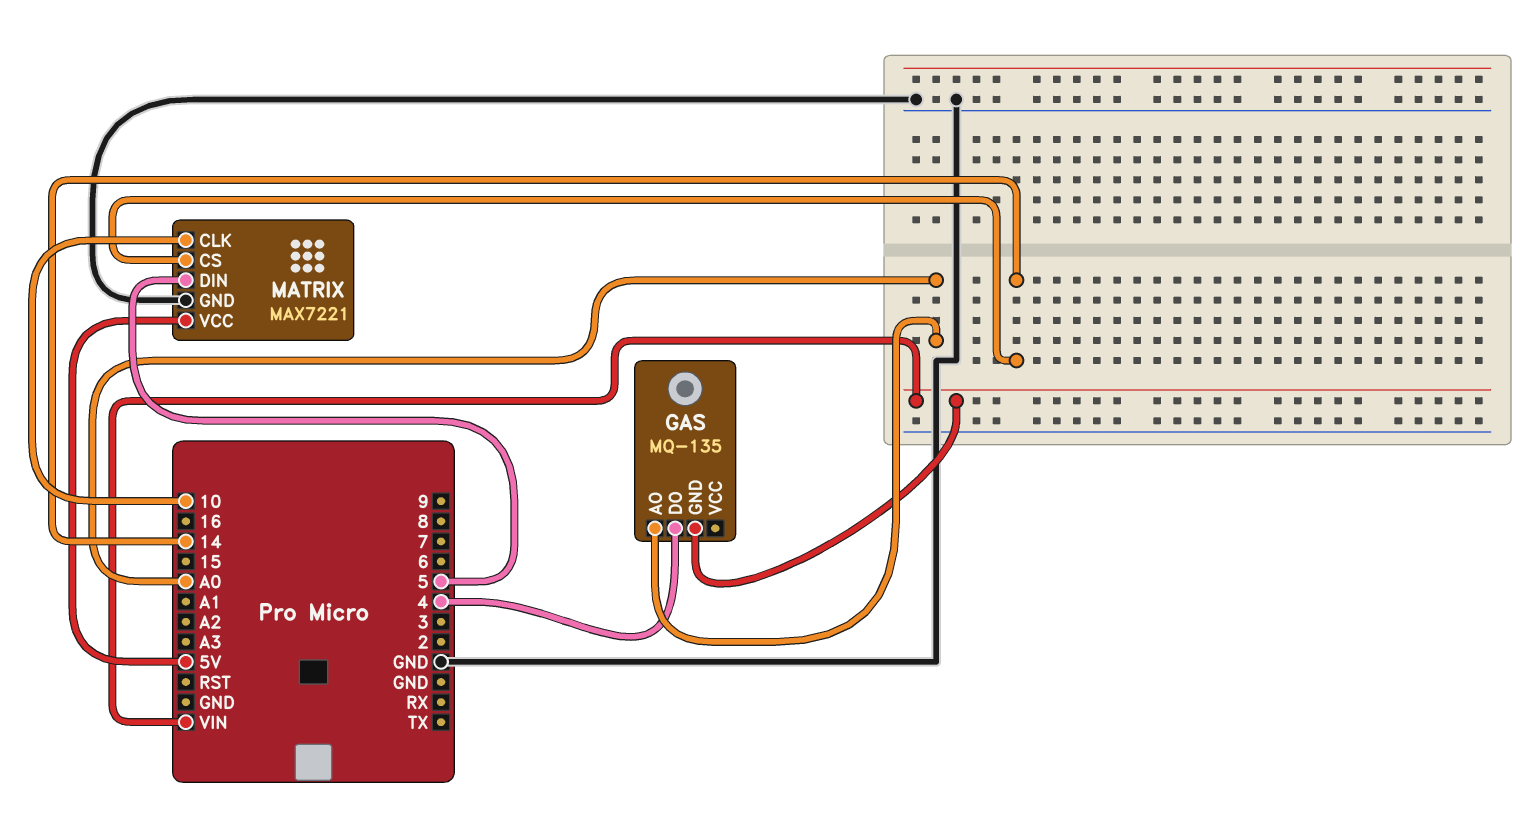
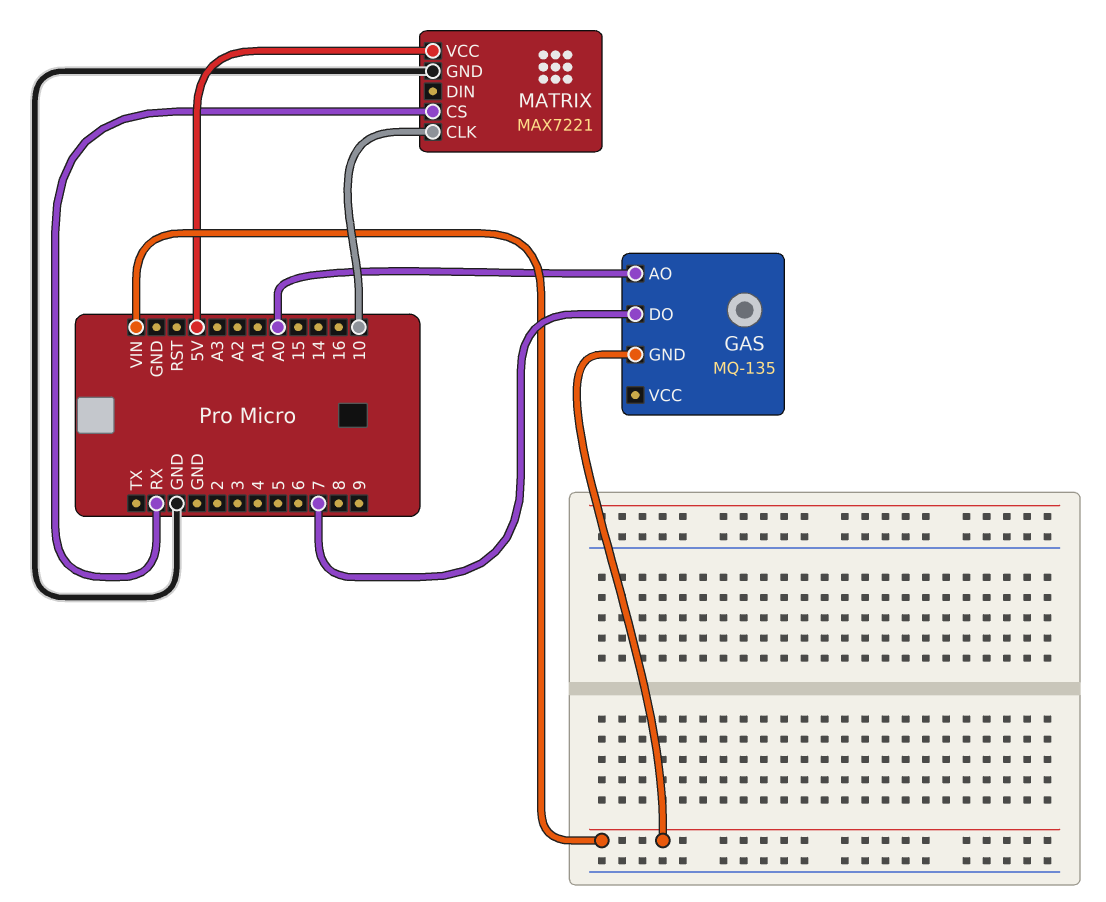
GAS pin DO: 4 -> 7
MATRIX pin CS: 14 -> RX
MATRIX pin DIN: 5 -> none

